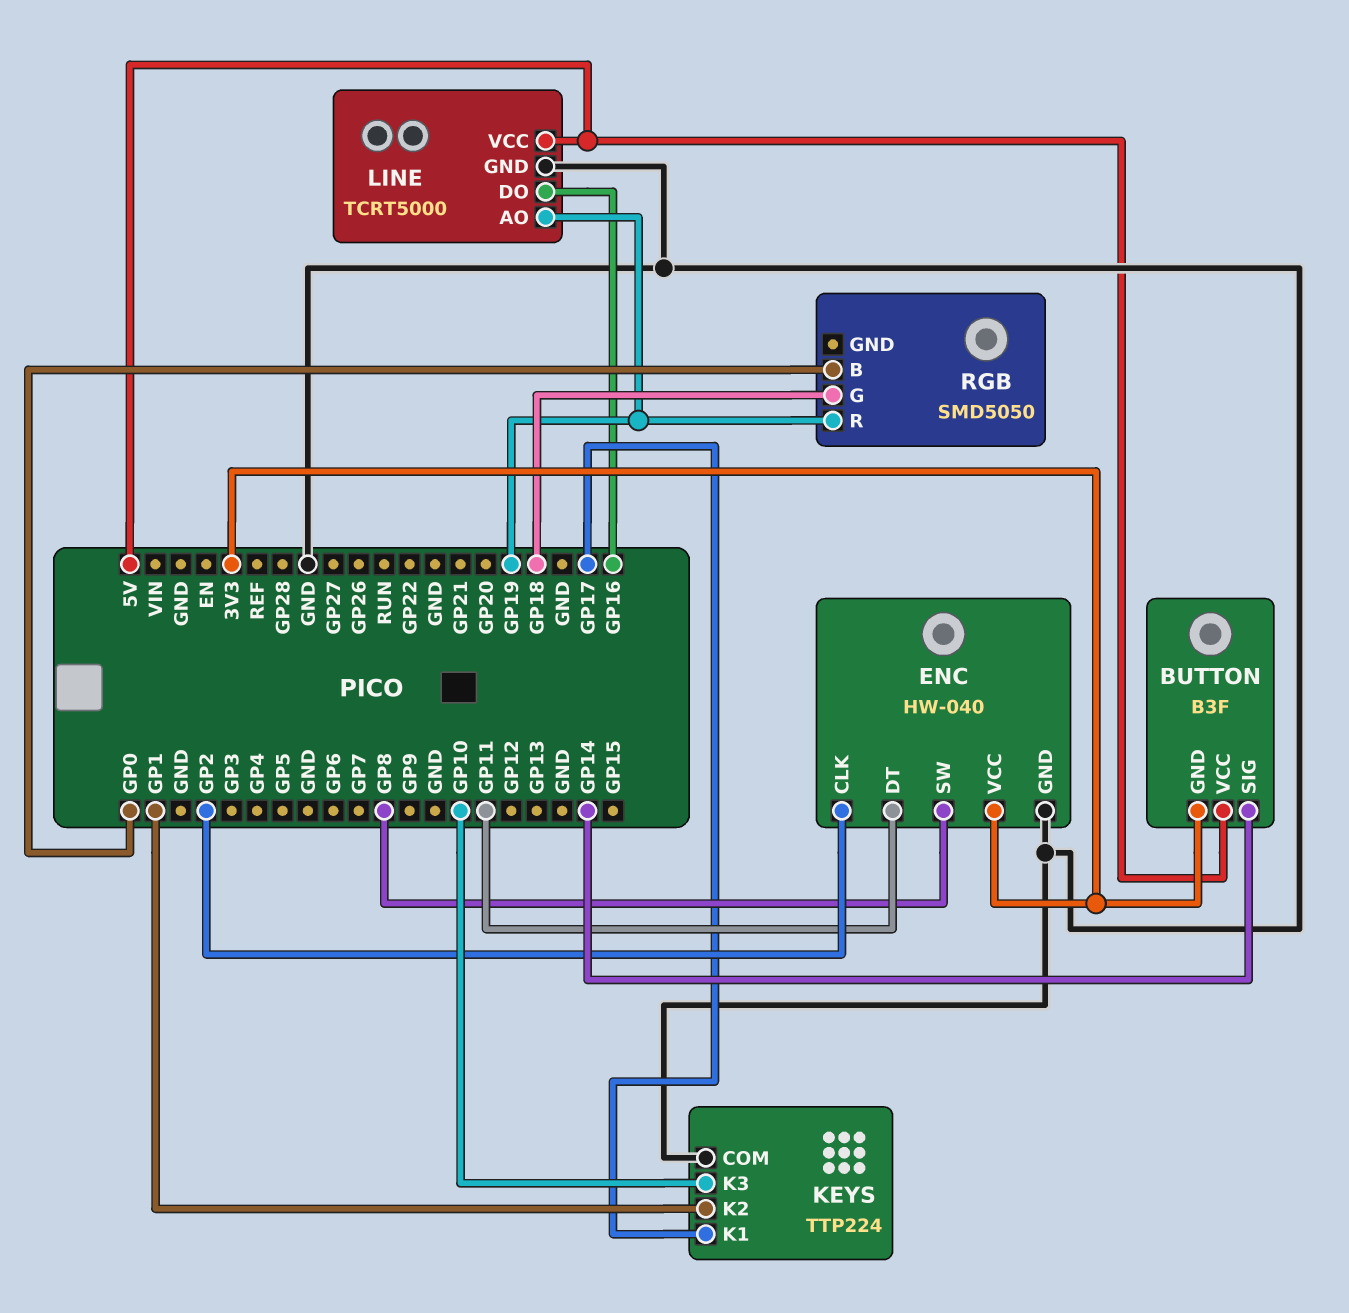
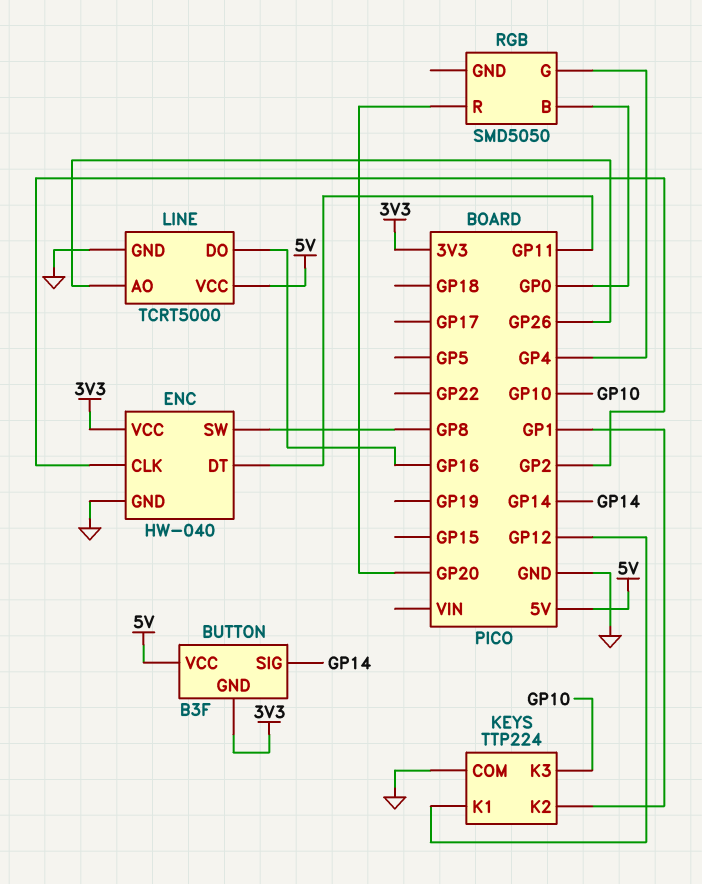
KEYS pin K1: GP17 -> GP12
LINE pin AO: GP19 -> GP26
RGB pin G: GP18 -> GP4
RGB pin R: GP19 -> GP20

